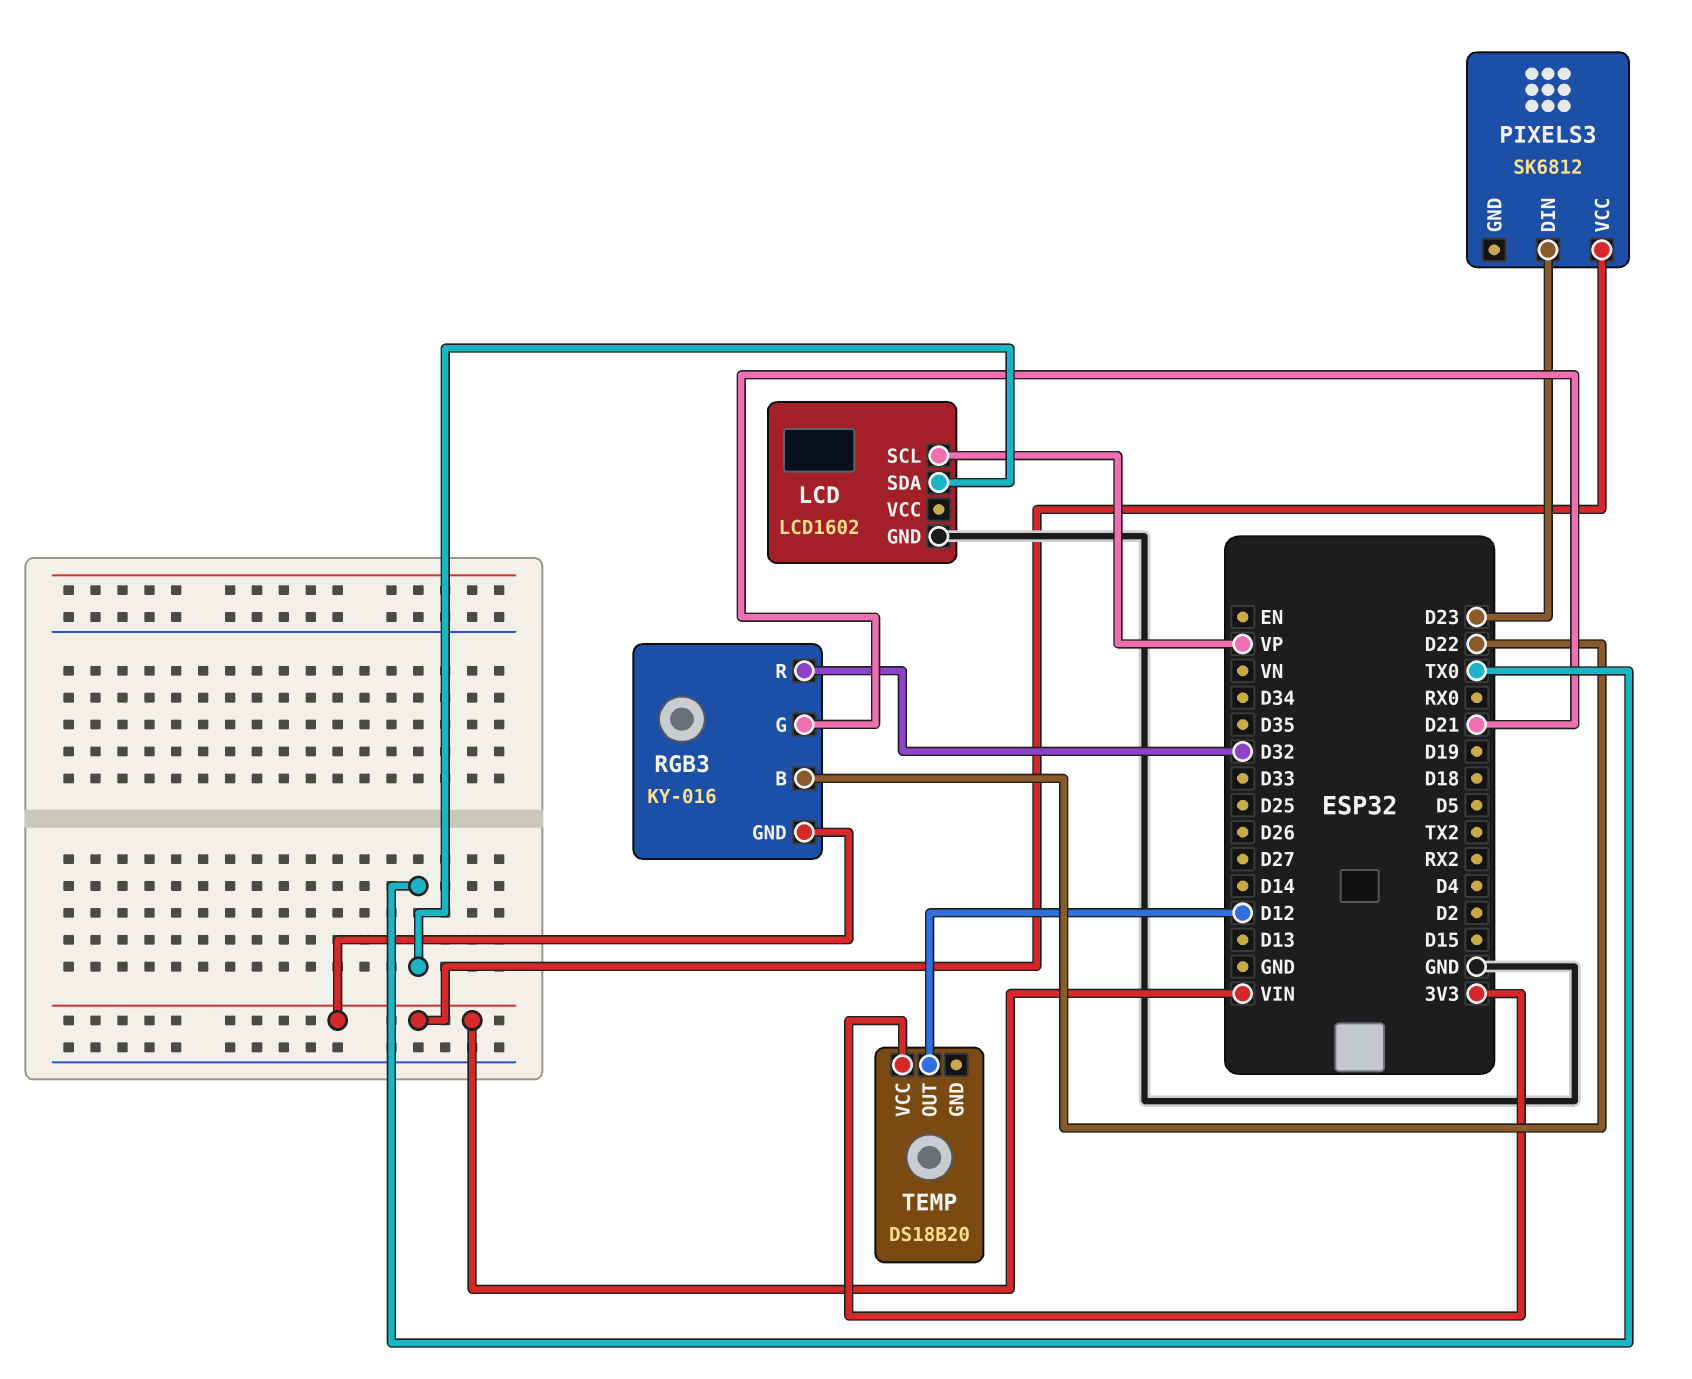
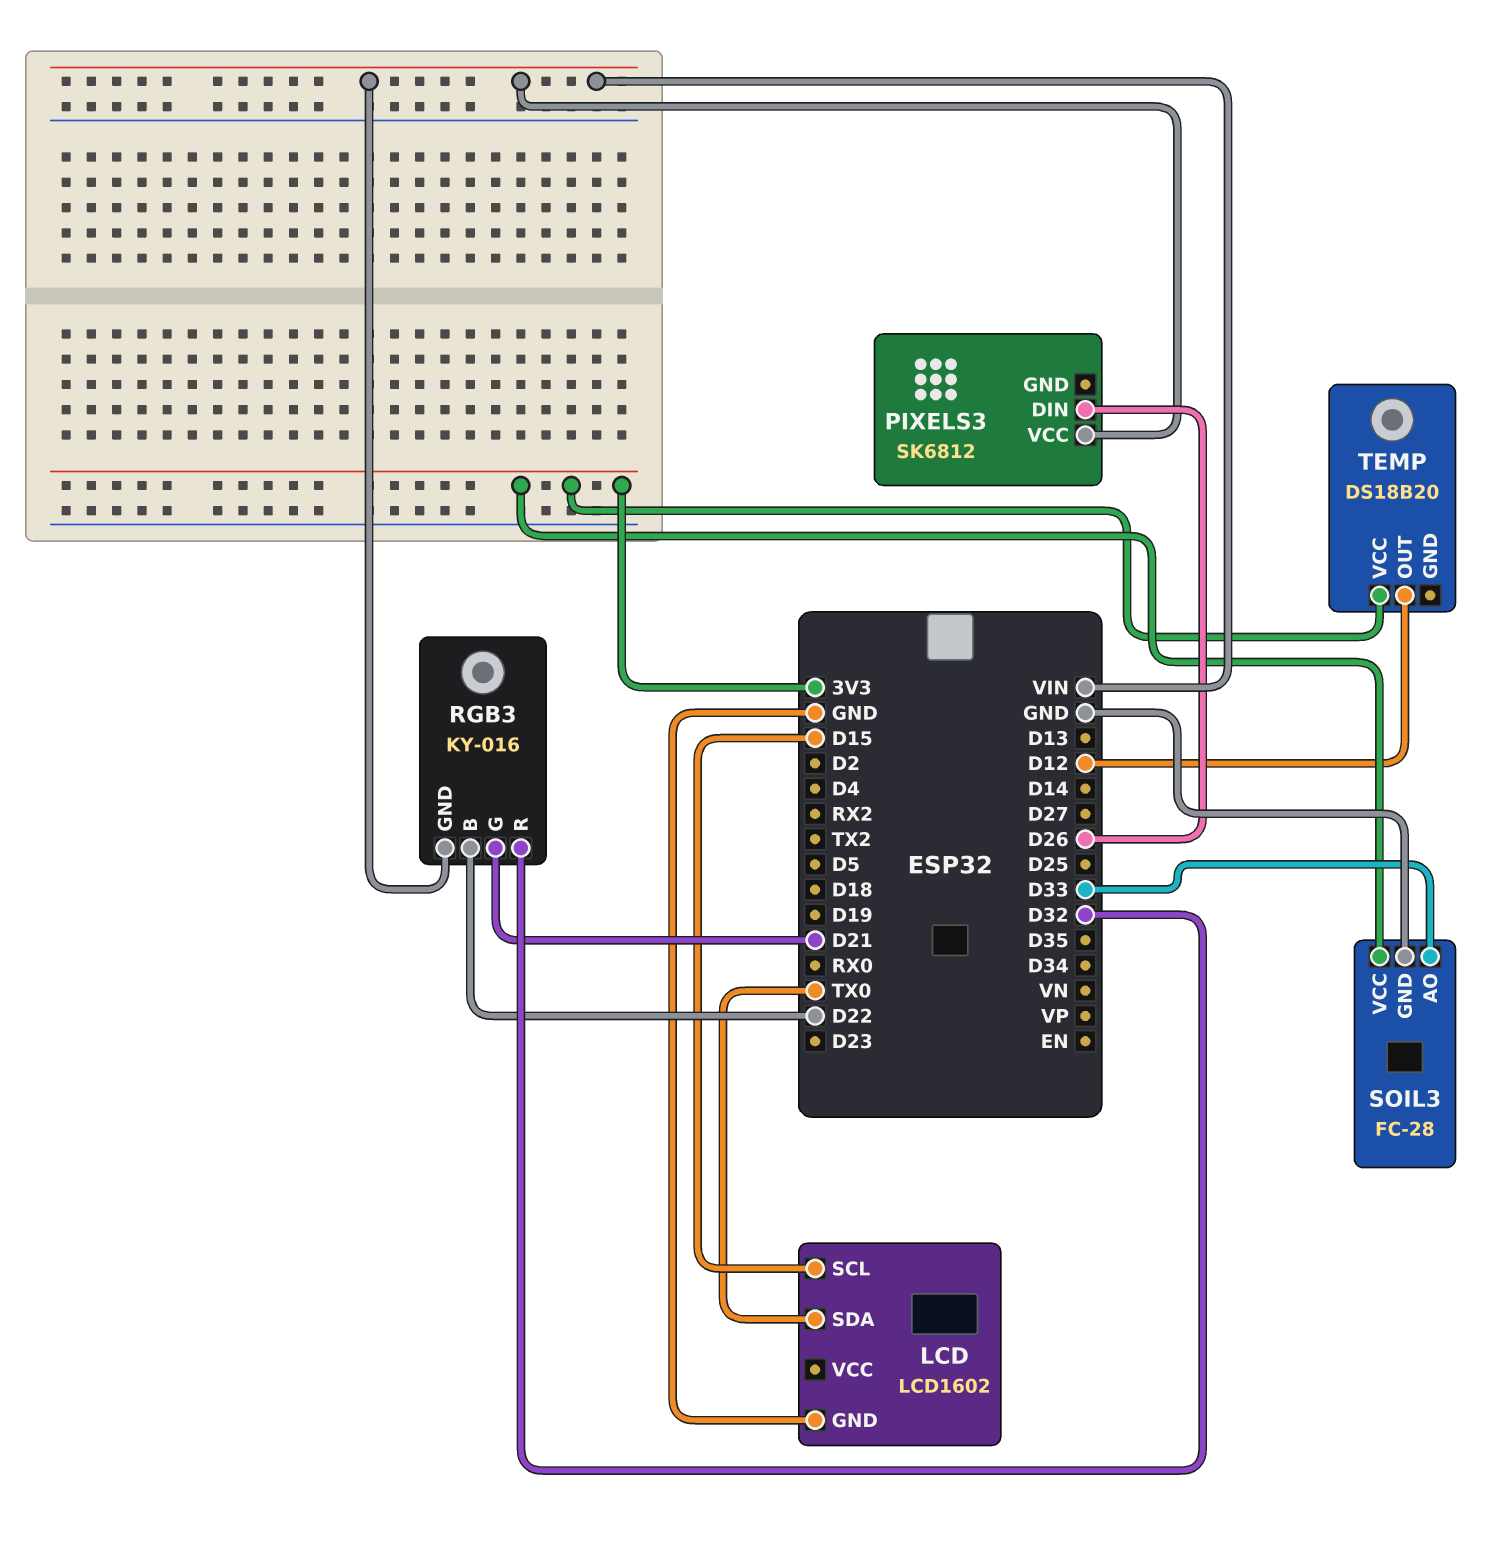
LCD pin SCL: VP -> D15
PIXELS3 pin DIN: D23 -> D26
SOIL3: none -> FC-28
SOIL3 pin AO: none -> D33
SOIL3 pin GND: none -> GND
SOIL3 pin VCC: none -> 3V3

